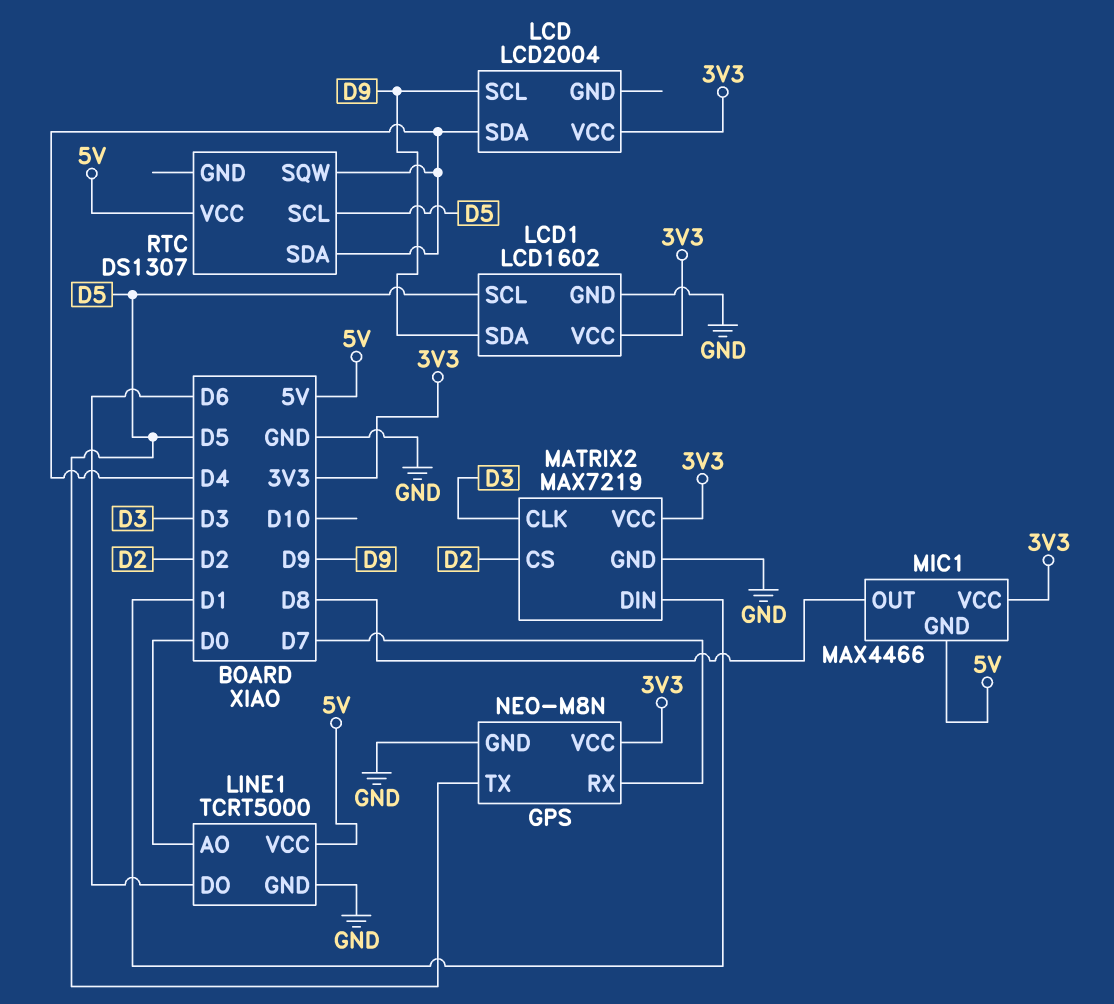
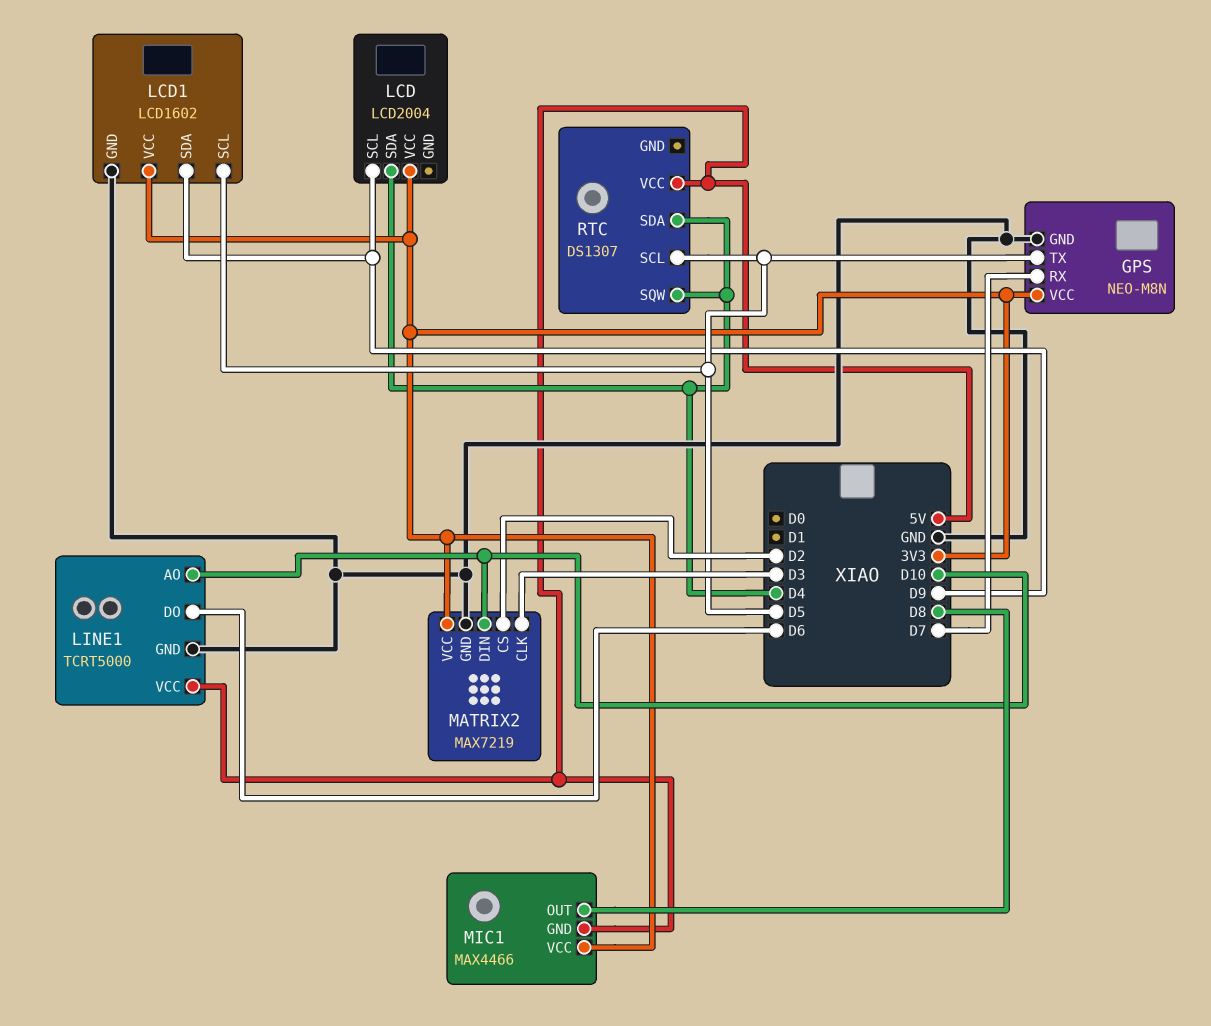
LINE1 pin AO: D0 -> D10
MATRIX2 pin DIN: D1 -> D10

